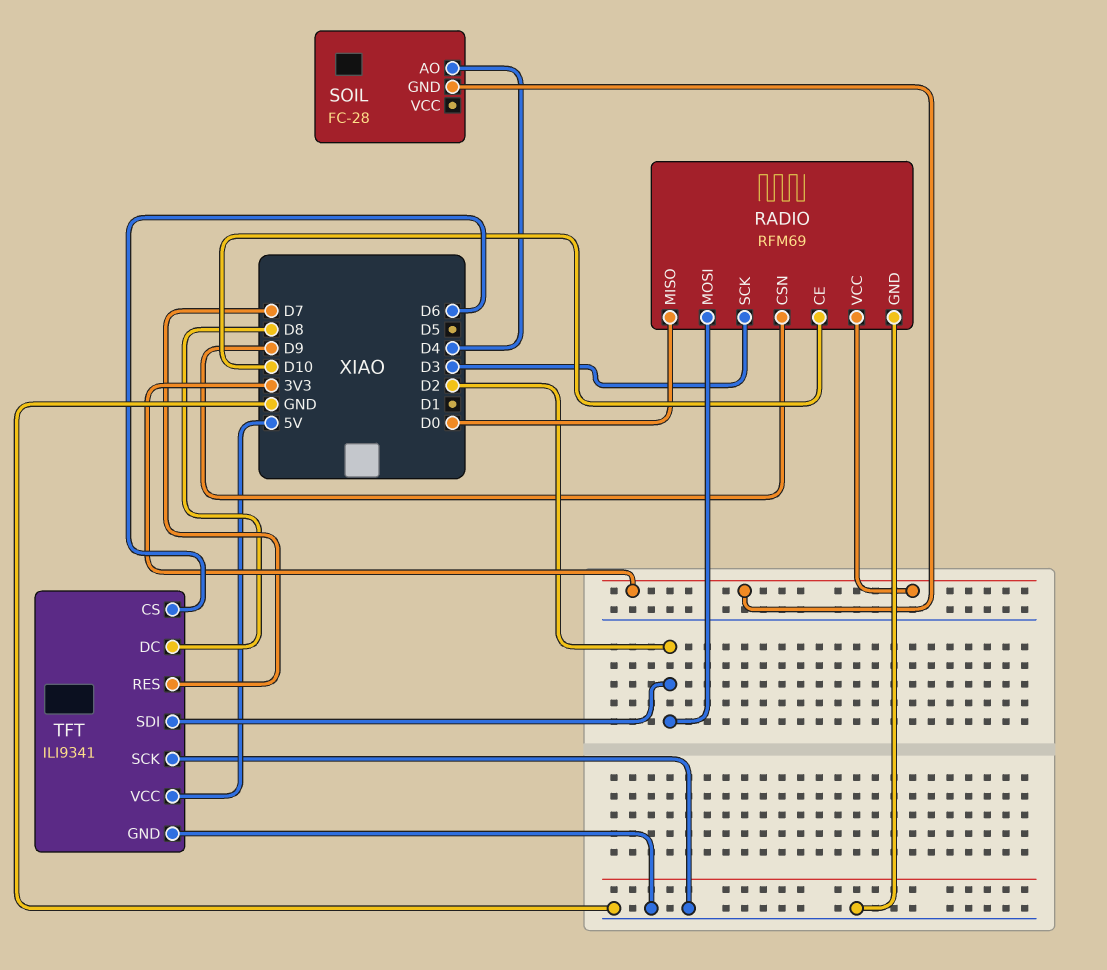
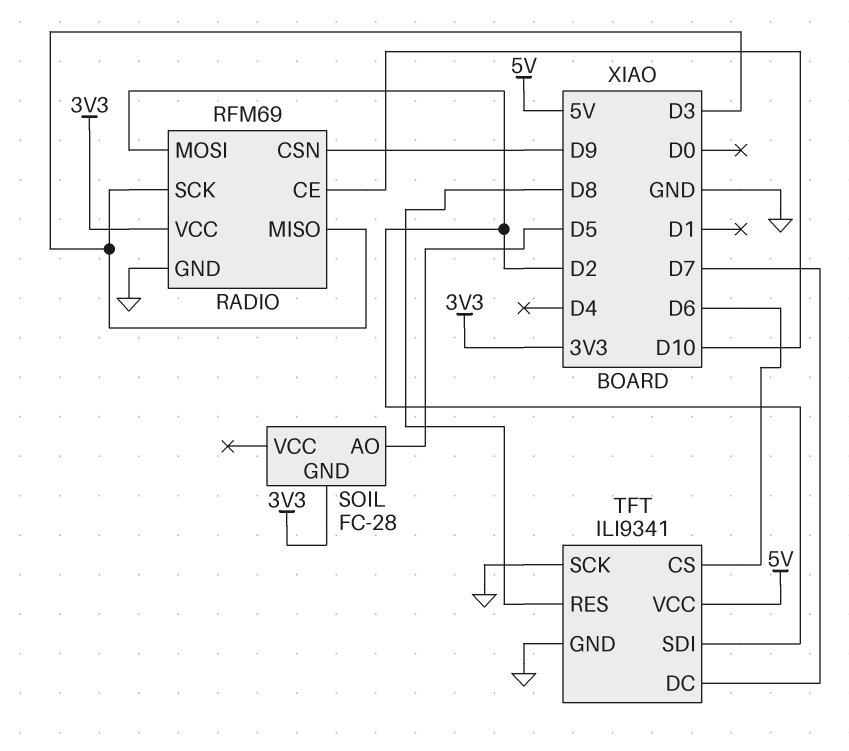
RADIO pin MISO: D0 -> D3
SOIL pin AO: D4 -> D5
TFT pin DC: D8 -> D7
TFT pin RES: D7 -> D8

